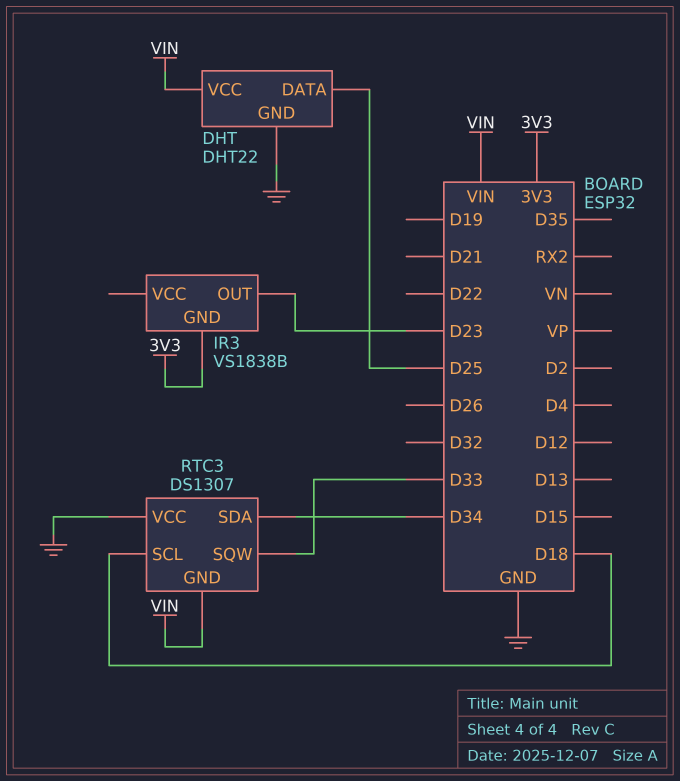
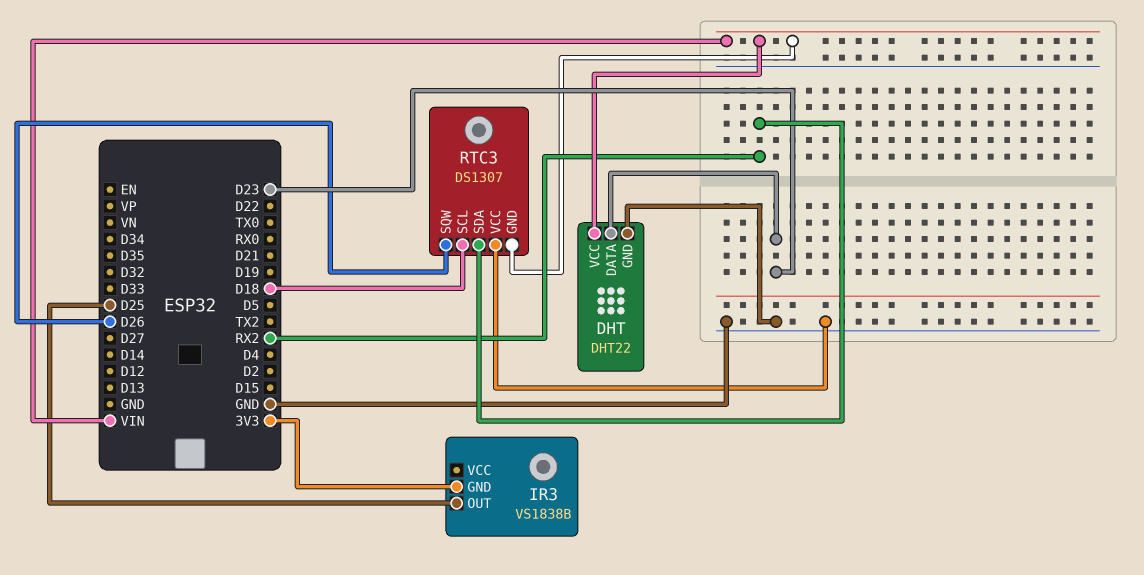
DHT pin DATA: D25 -> D23
IR3 pin OUT: D23 -> D25
RTC3 pin SDA: D34 -> RX2
RTC3 pin SQW: D33 -> D26

